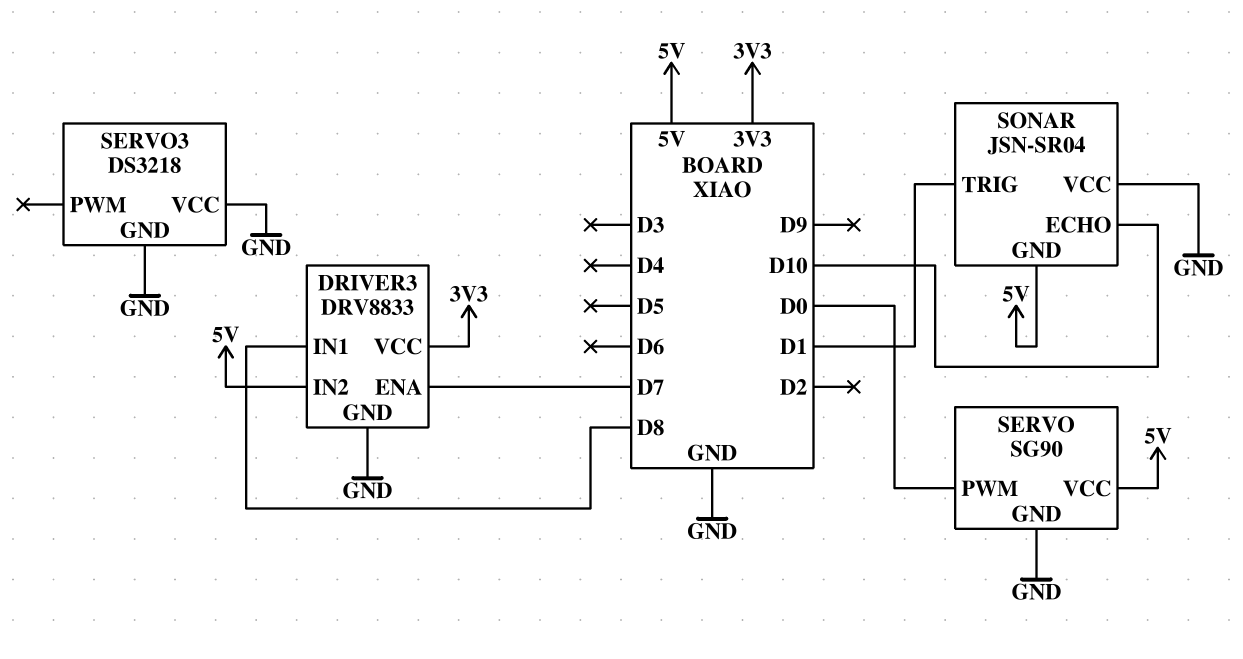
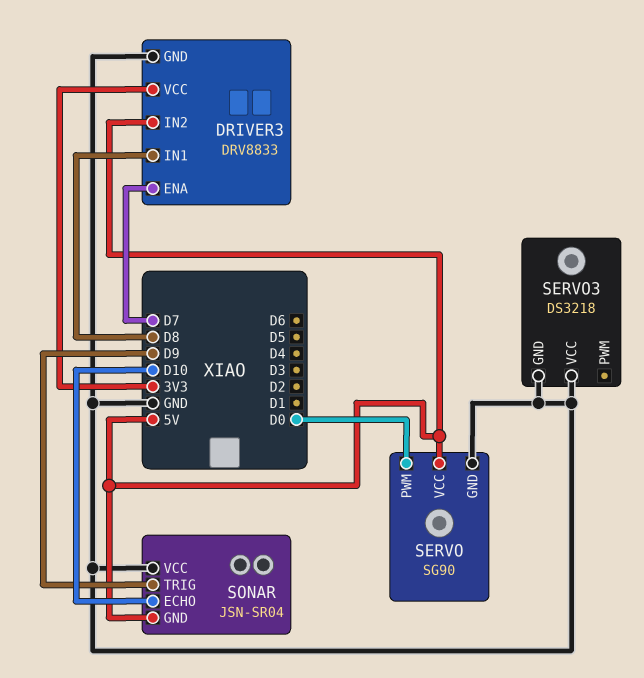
SONAR pin TRIG: D1 -> D9

